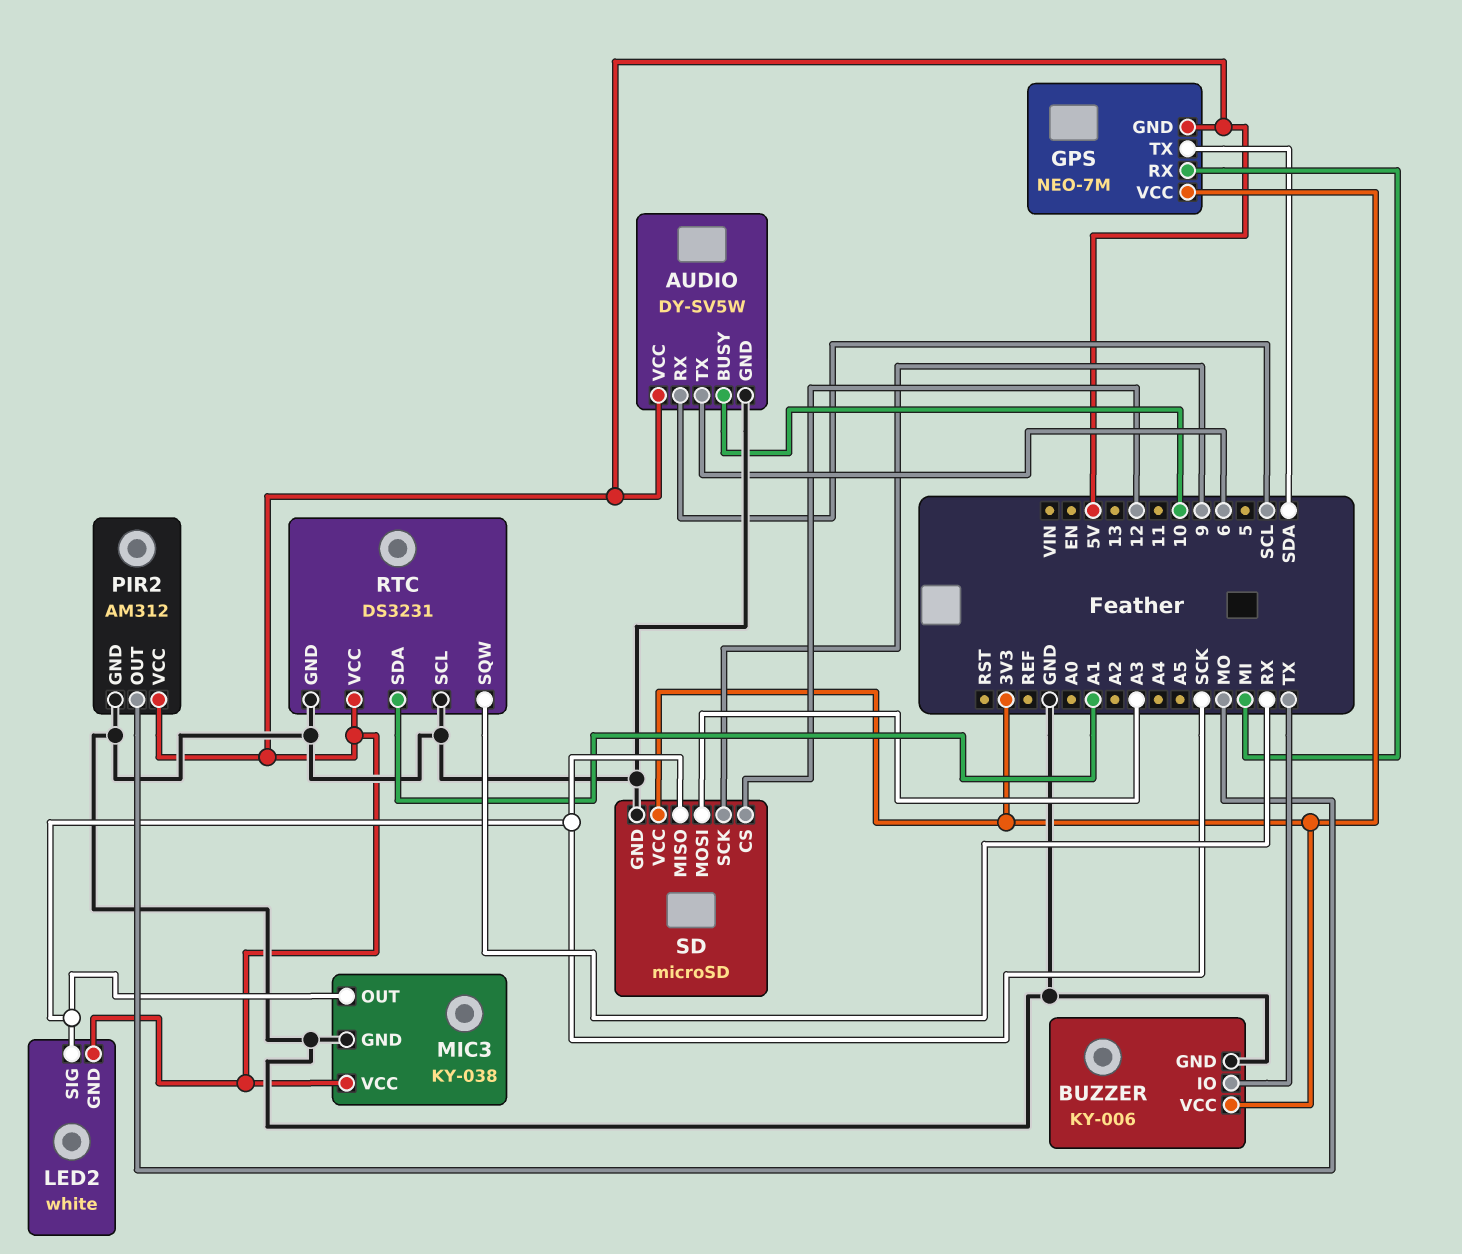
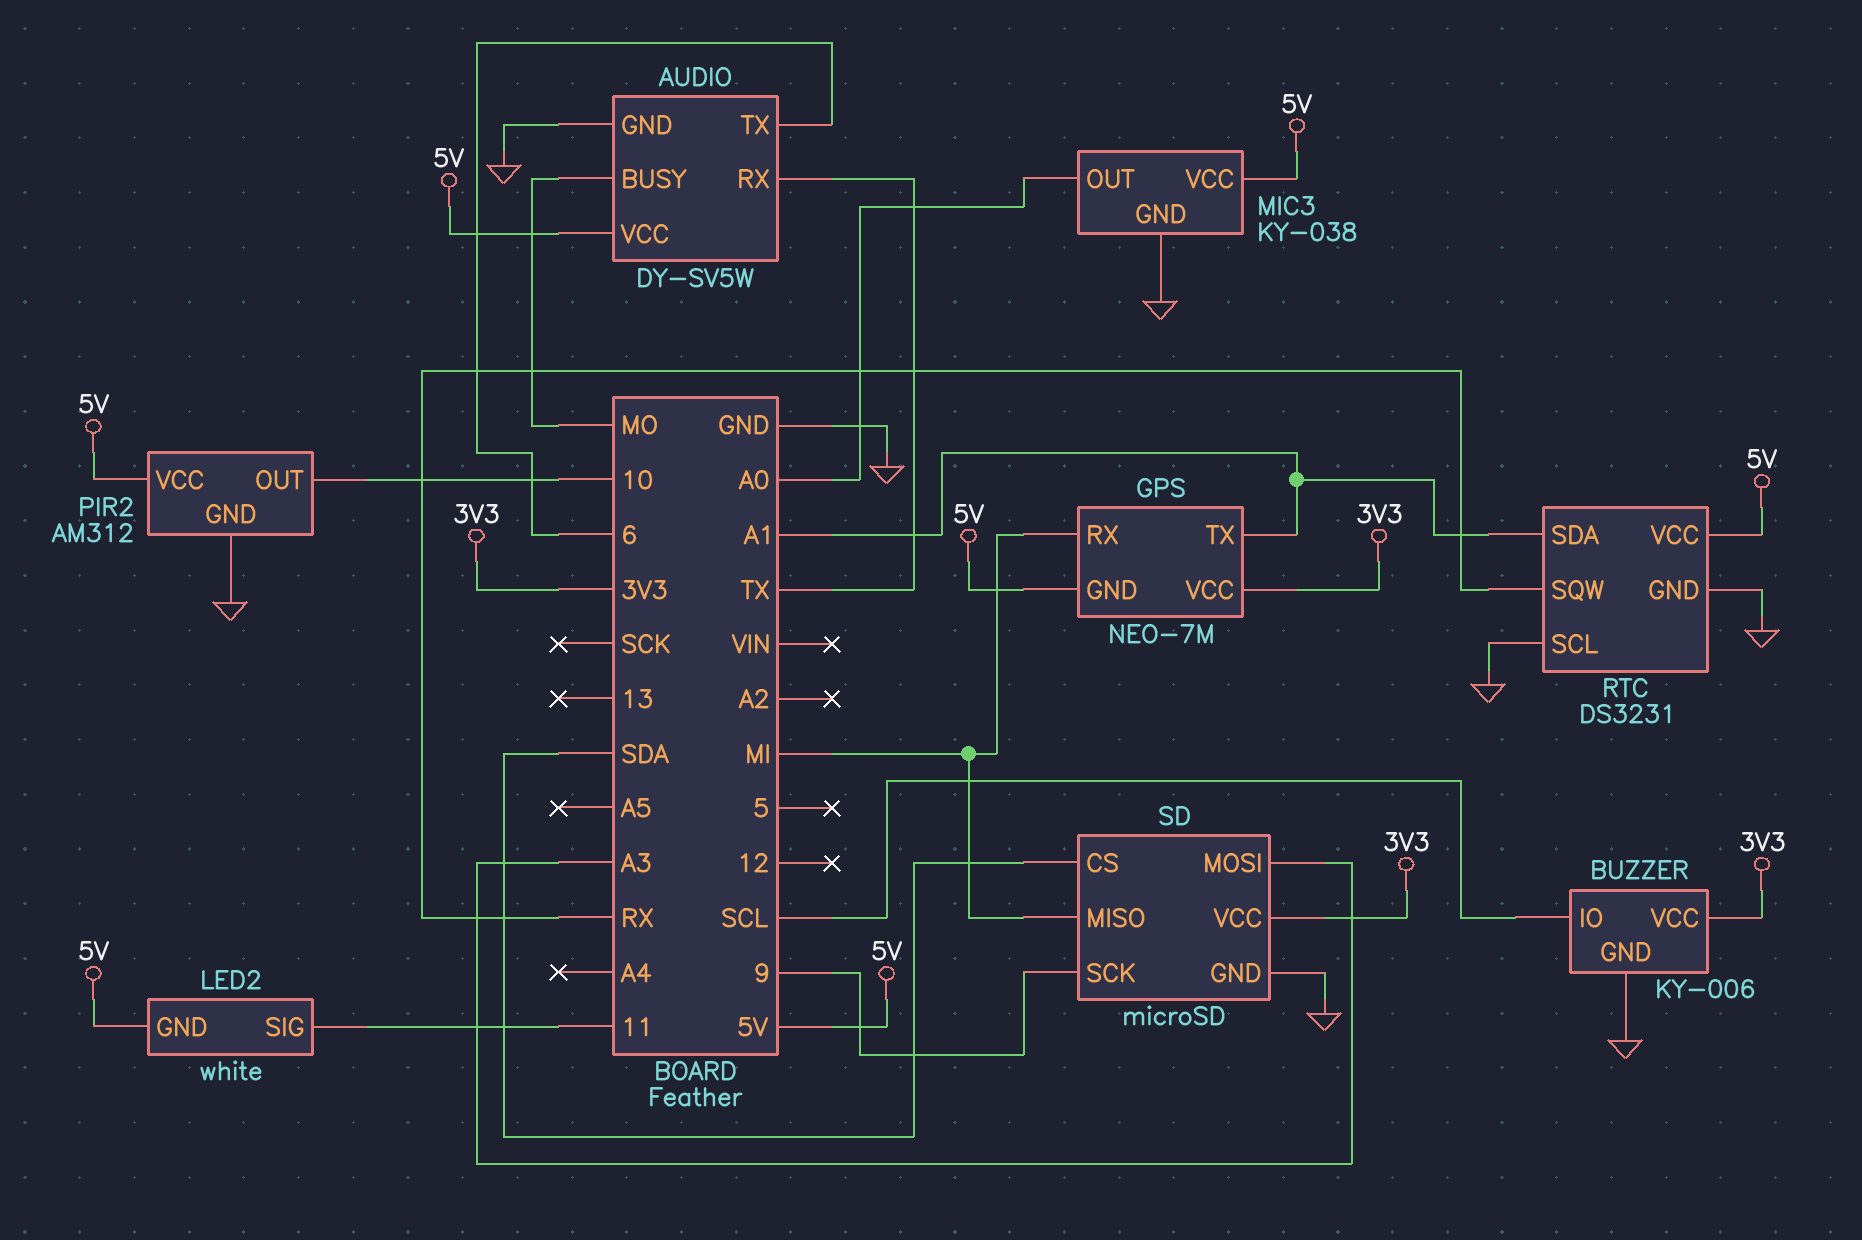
AUDIO pin BUSY: 10 -> MO
AUDIO pin RX: SCL -> TX
BUZZER pin IO: TX -> SCL
GPS pin TX: SDA -> A1
LED2 pin SIG: SCK -> 11
MIC3 pin OUT: SCK -> A0
PIR2 pin OUT: MO -> 10
SD pin CS: 12 -> SDA
SD pin MISO: SCK -> MI

